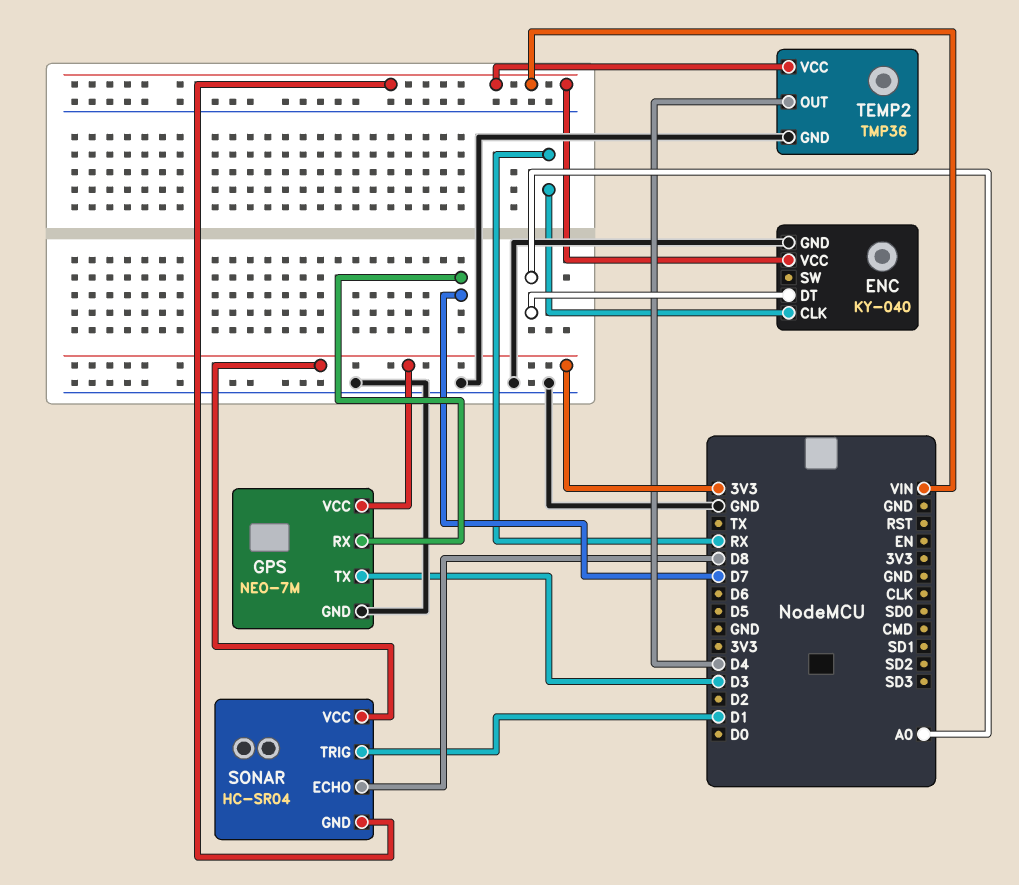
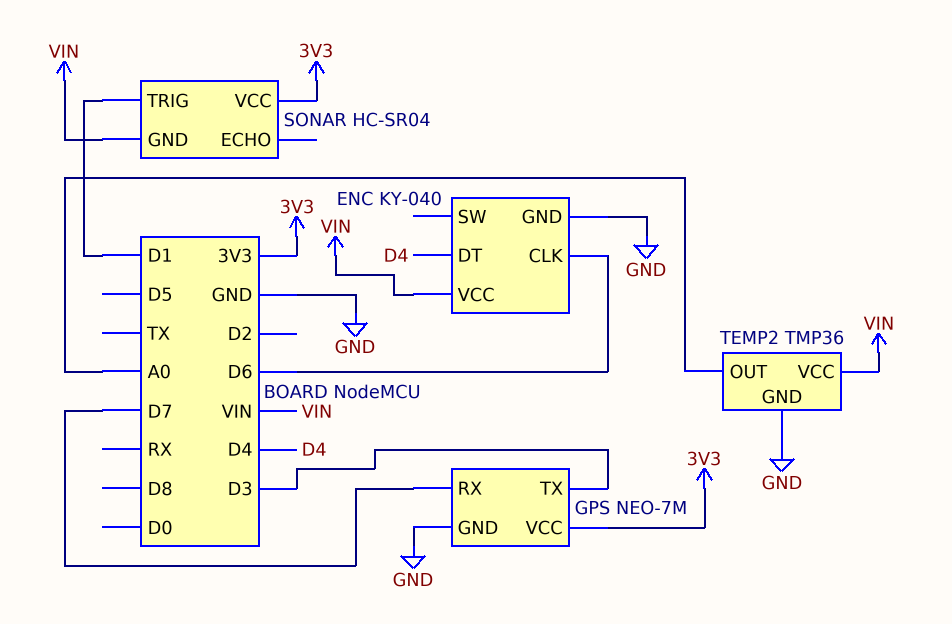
ENC pin CLK: RX -> D6
ENC pin DT: A0 -> D4
SONAR pin ECHO: D8 -> none
TEMP2 pin OUT: D4 -> A0

